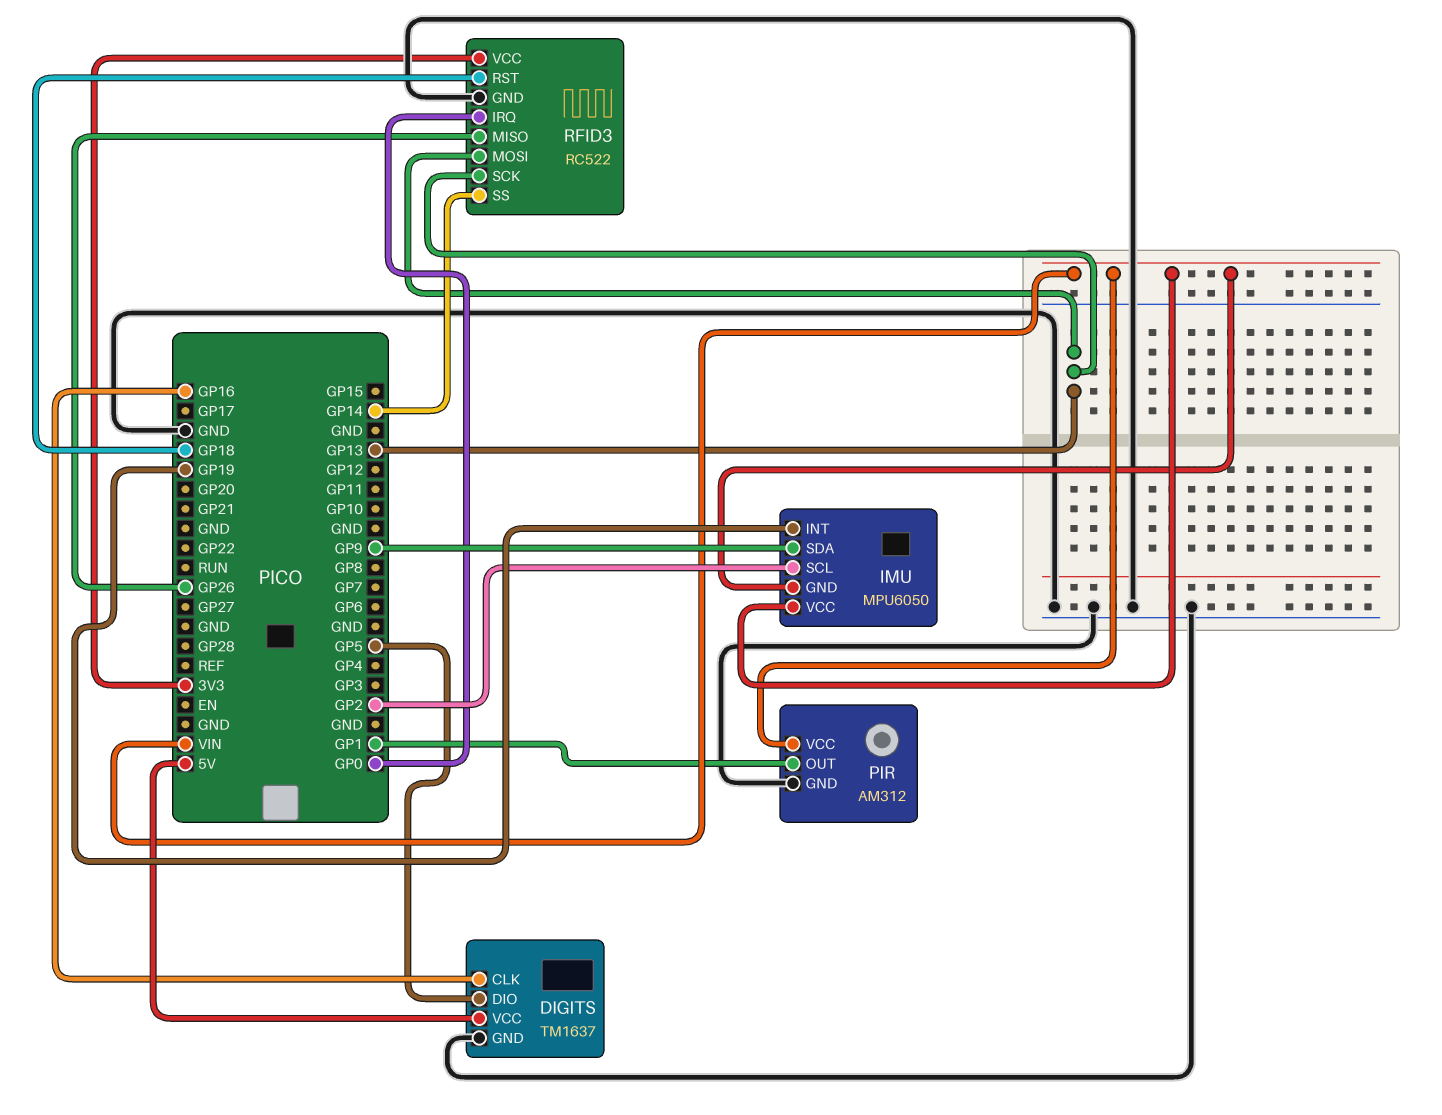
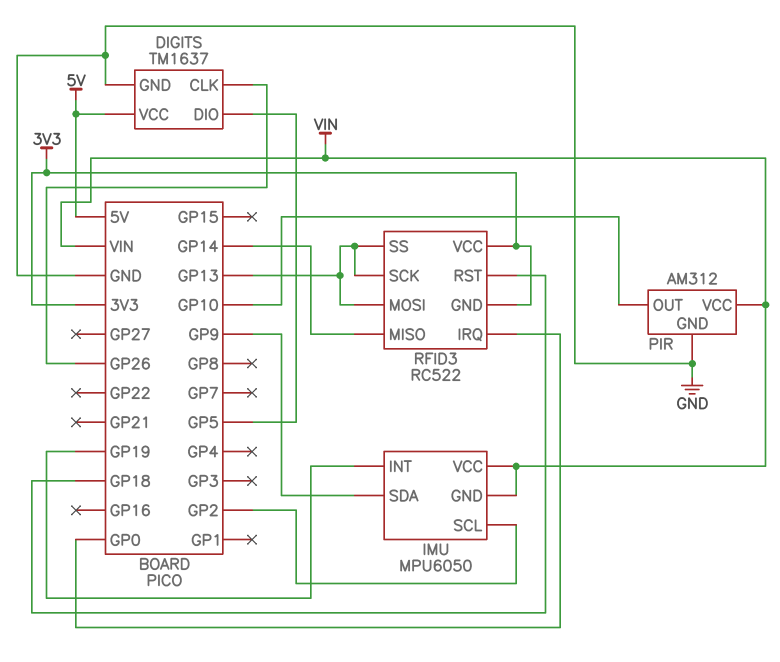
DIGITS pin CLK: GP16 -> GP26
PIR pin OUT: GP1 -> GP10
RFID3 pin GND: GND -> 3V3
RFID3 pin MISO: GP26 -> GP14
RFID3 pin SS: GP14 -> GP13

